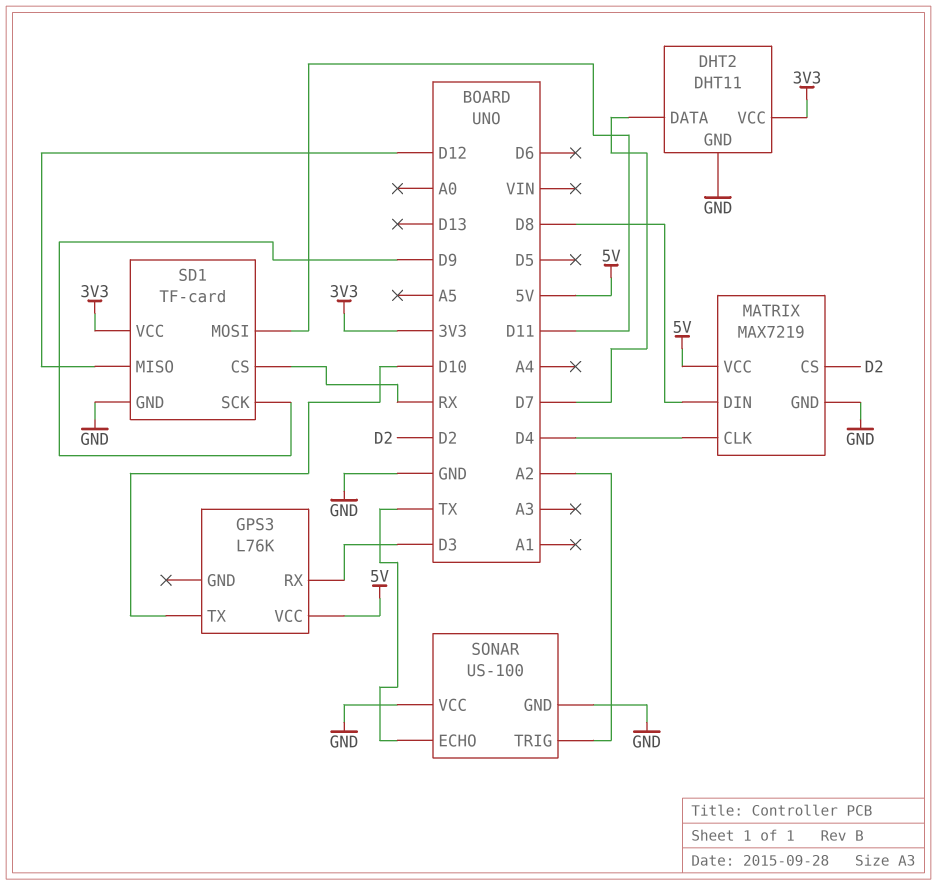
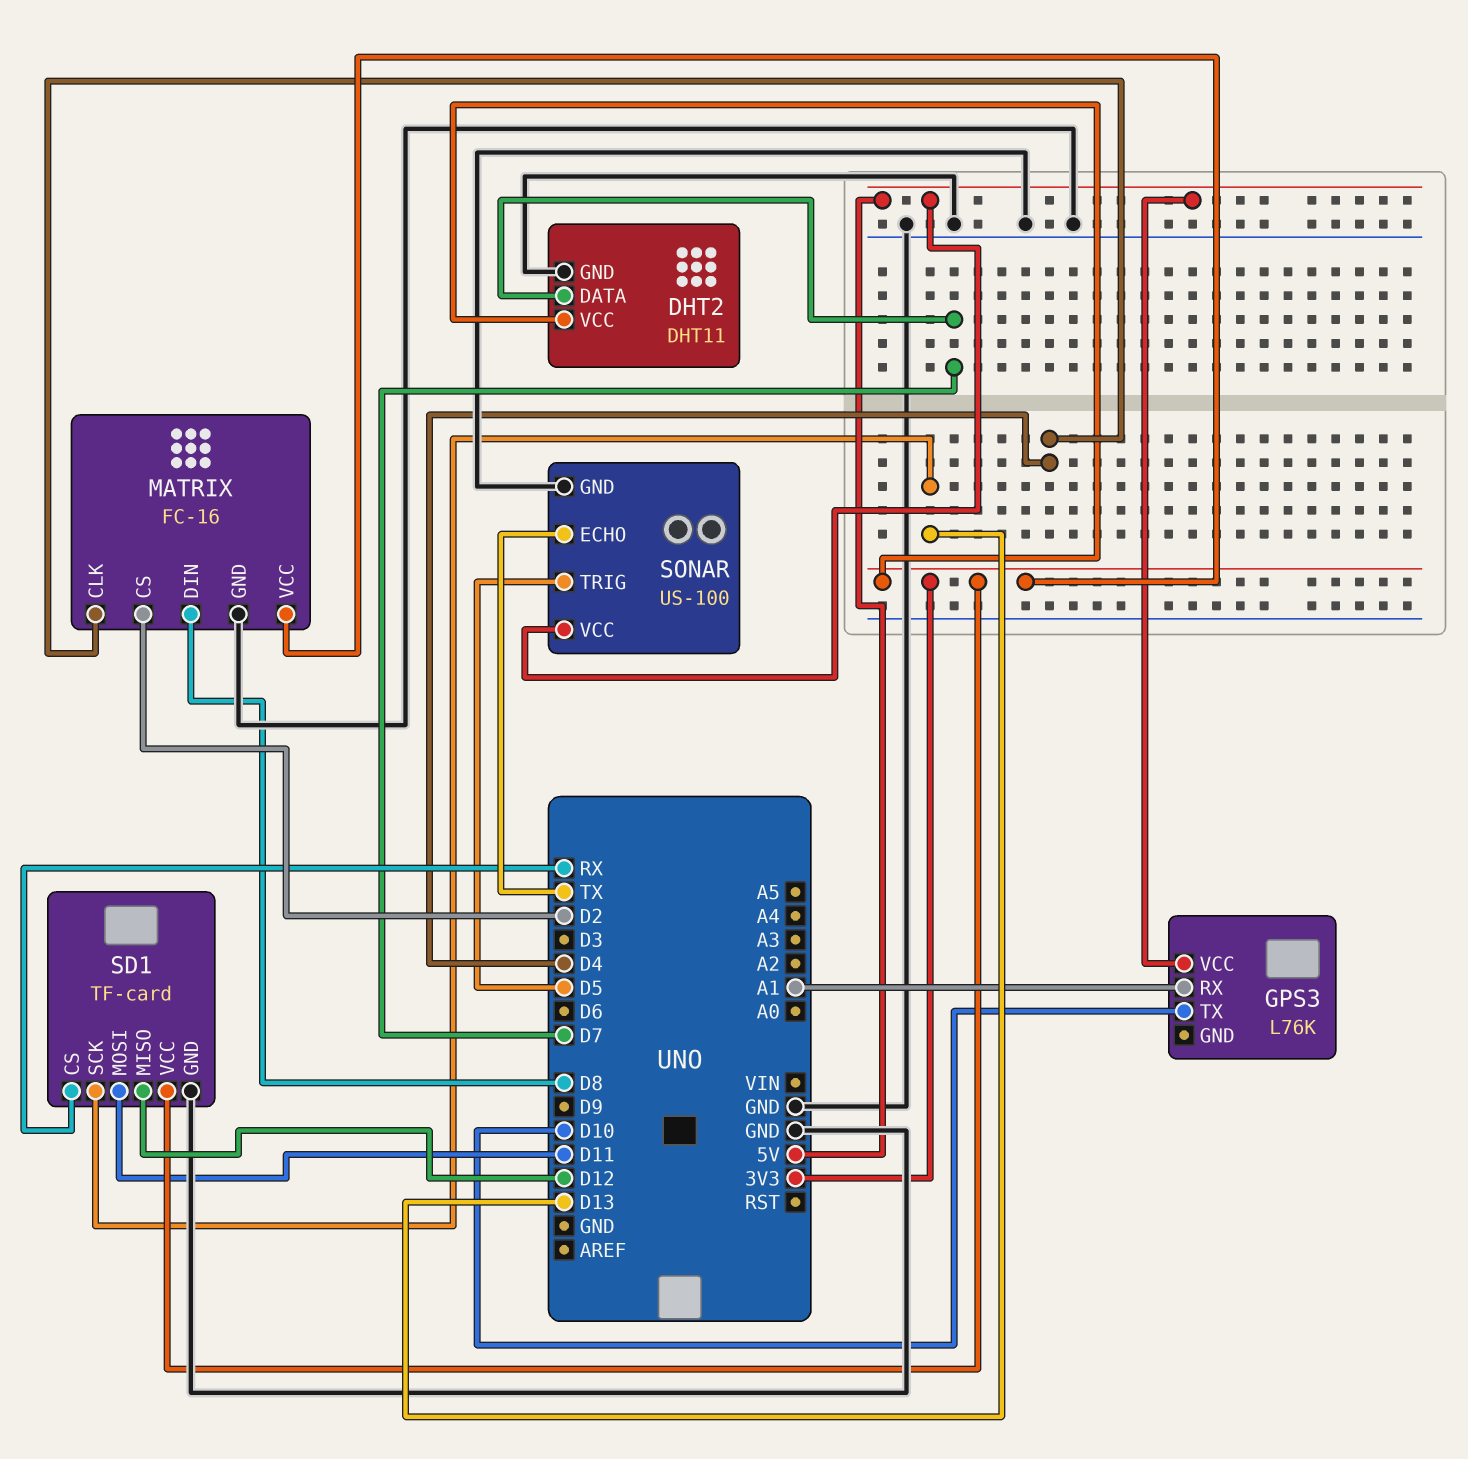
GPS3 pin RX: D3 -> A1
MATRIX: MAX7219 -> FC-16
MATRIX pin VCC: 5V -> 3V3
SD1 pin SCK: D9 -> D13
SONAR pin TRIG: A2 -> D5
SONAR pin VCC: GND -> 5V

